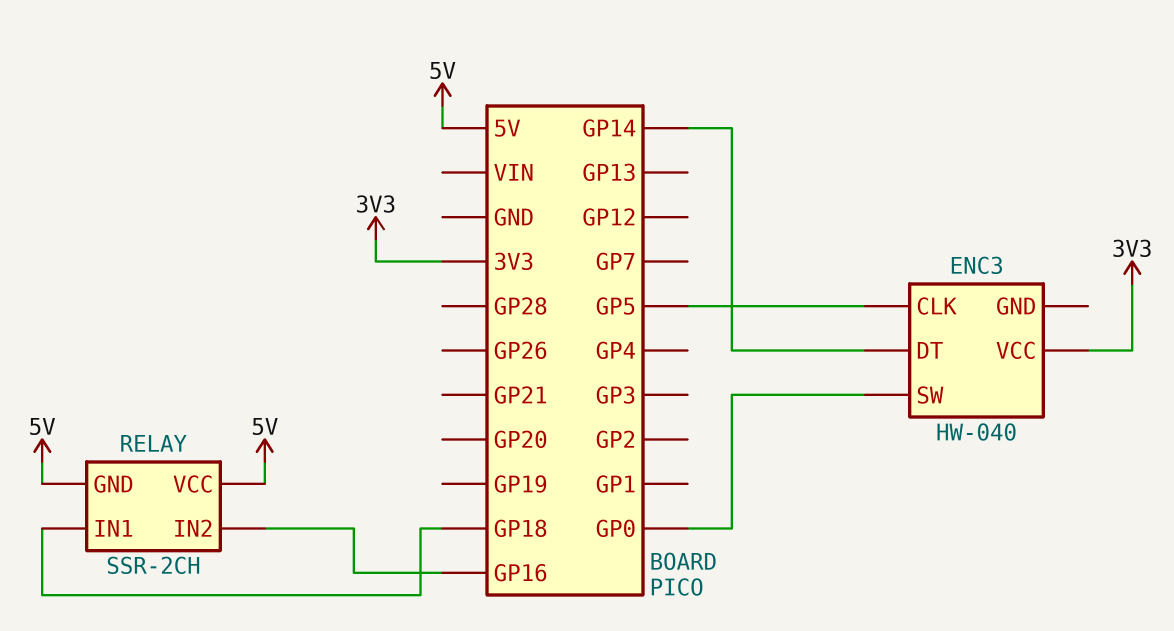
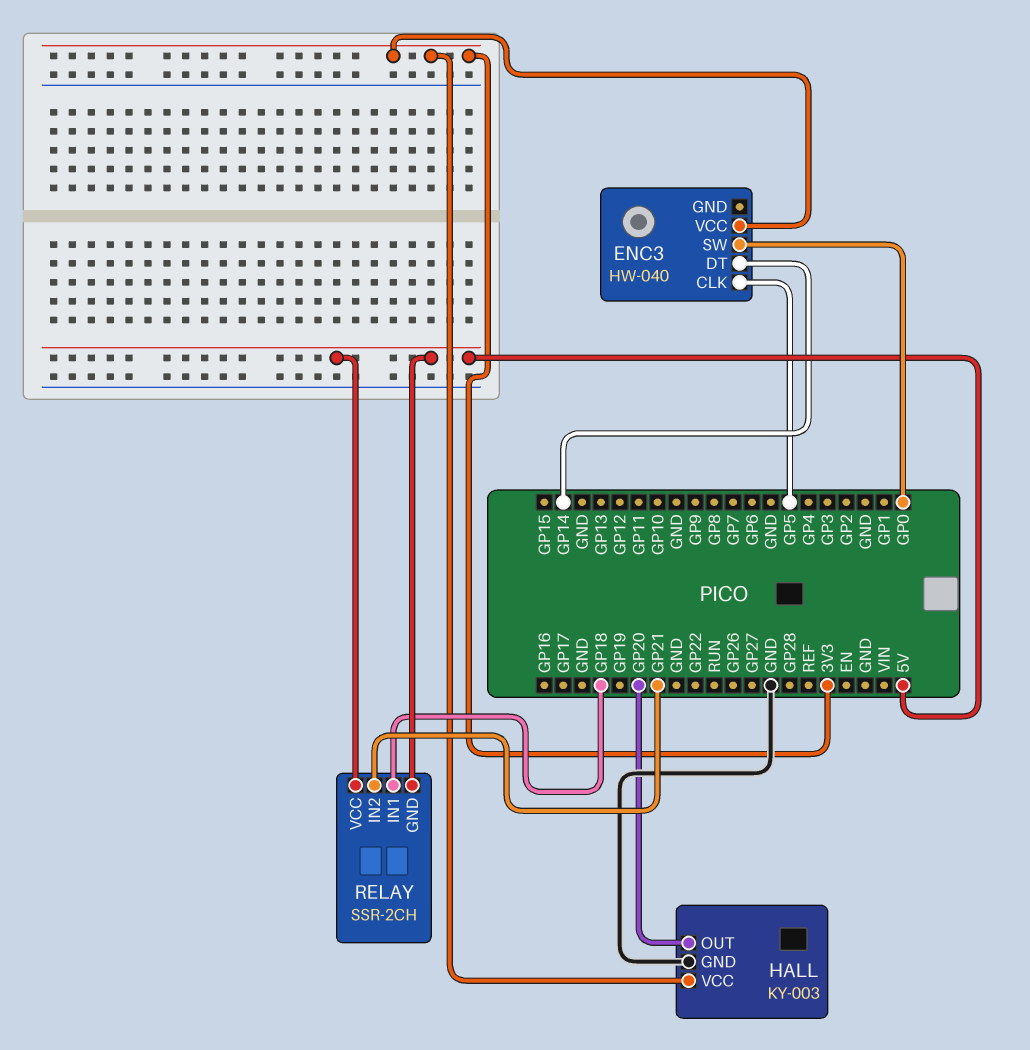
HALL: none -> KY-003
HALL pin GND: none -> GND
HALL pin OUT: none -> GP20
HALL pin VCC: none -> 3V3
RELAY pin IN2: GP16 -> GP21

